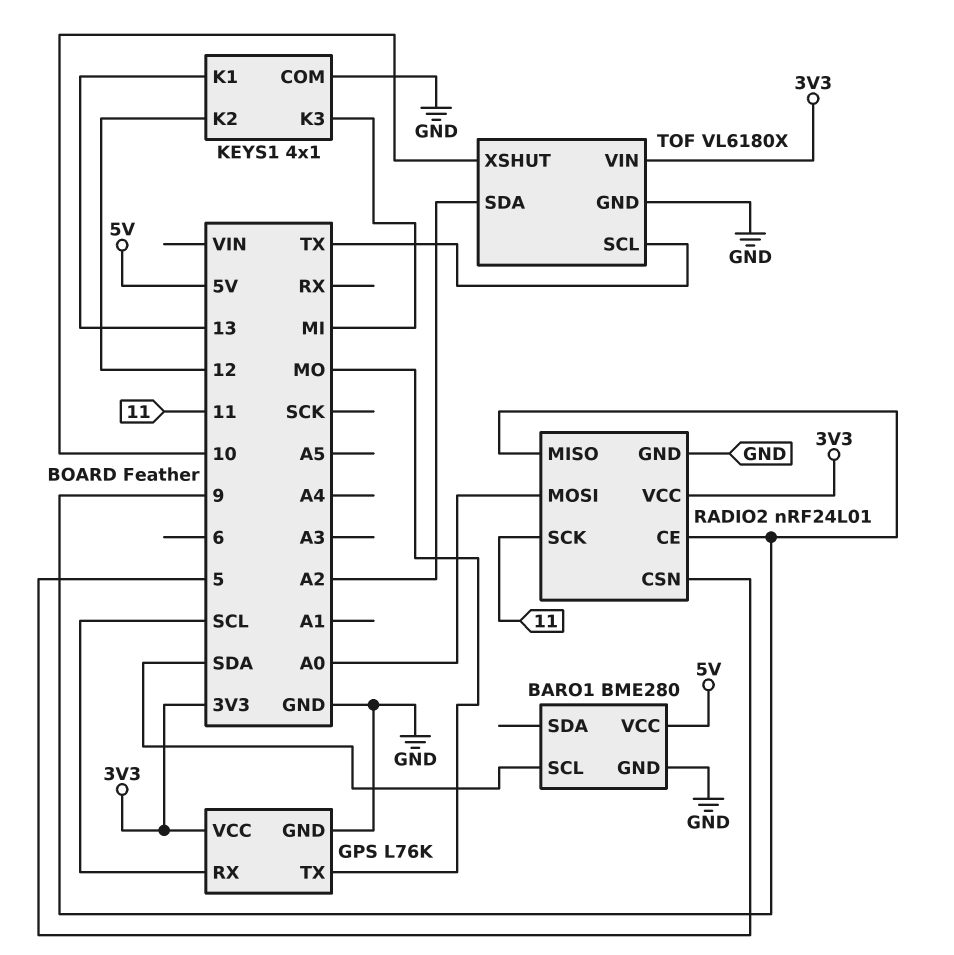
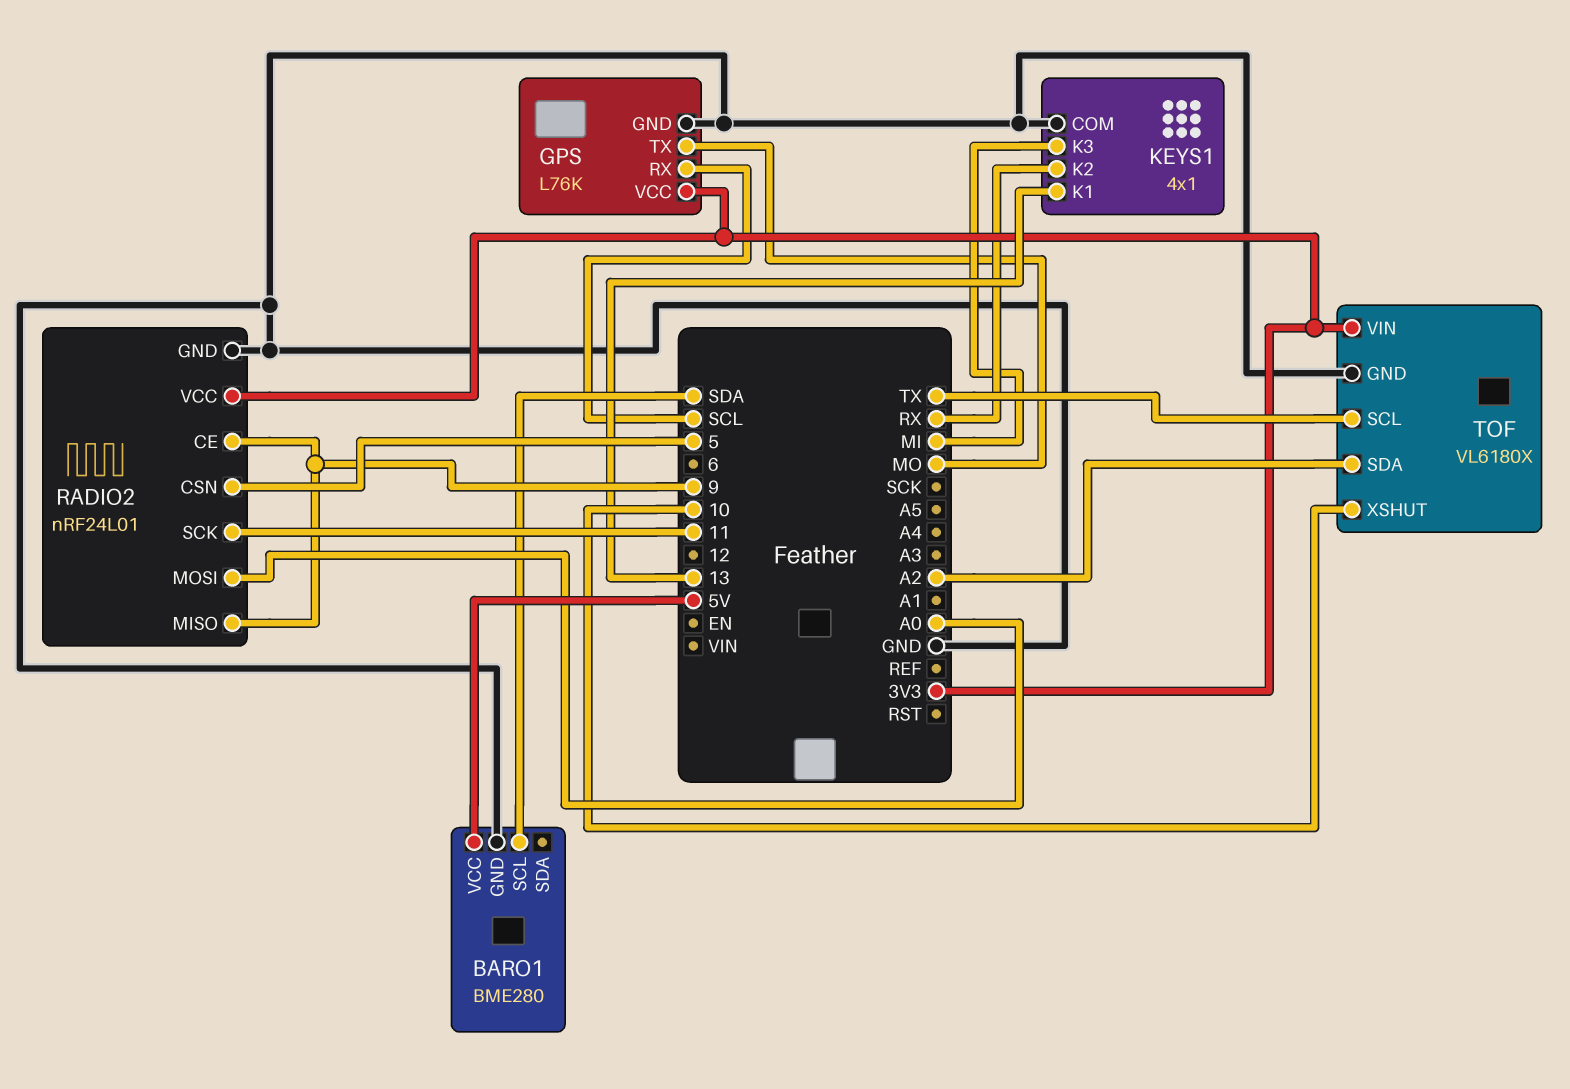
KEYS1 pin K2: 12 -> RX

